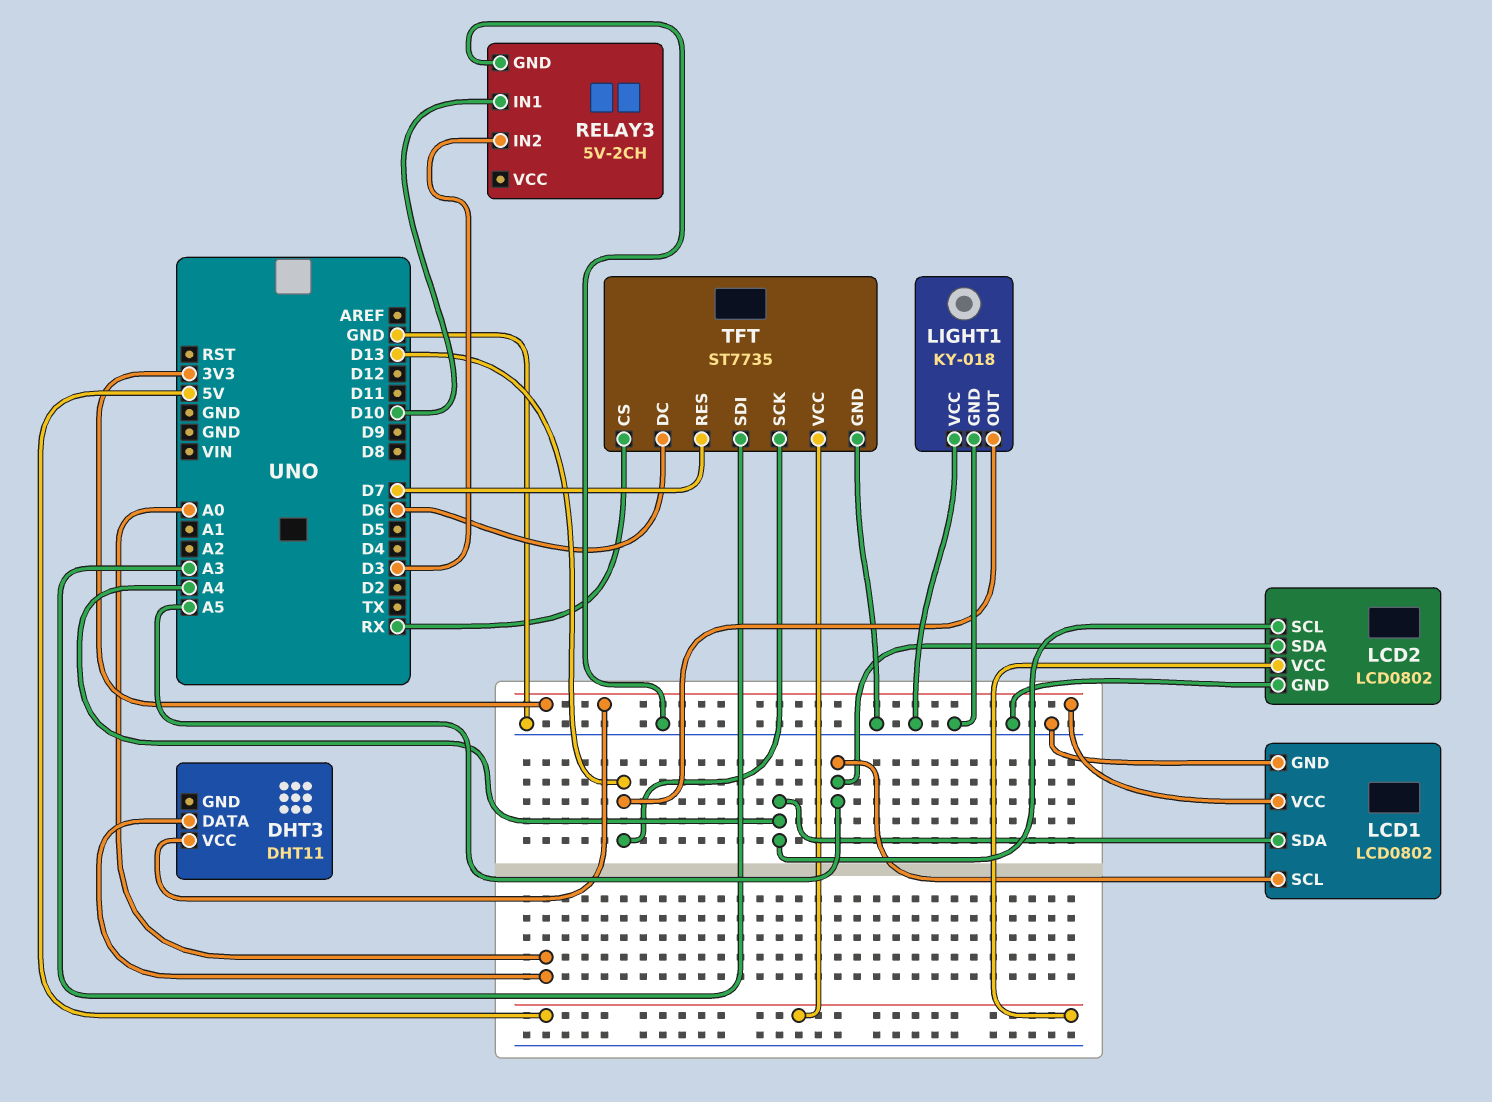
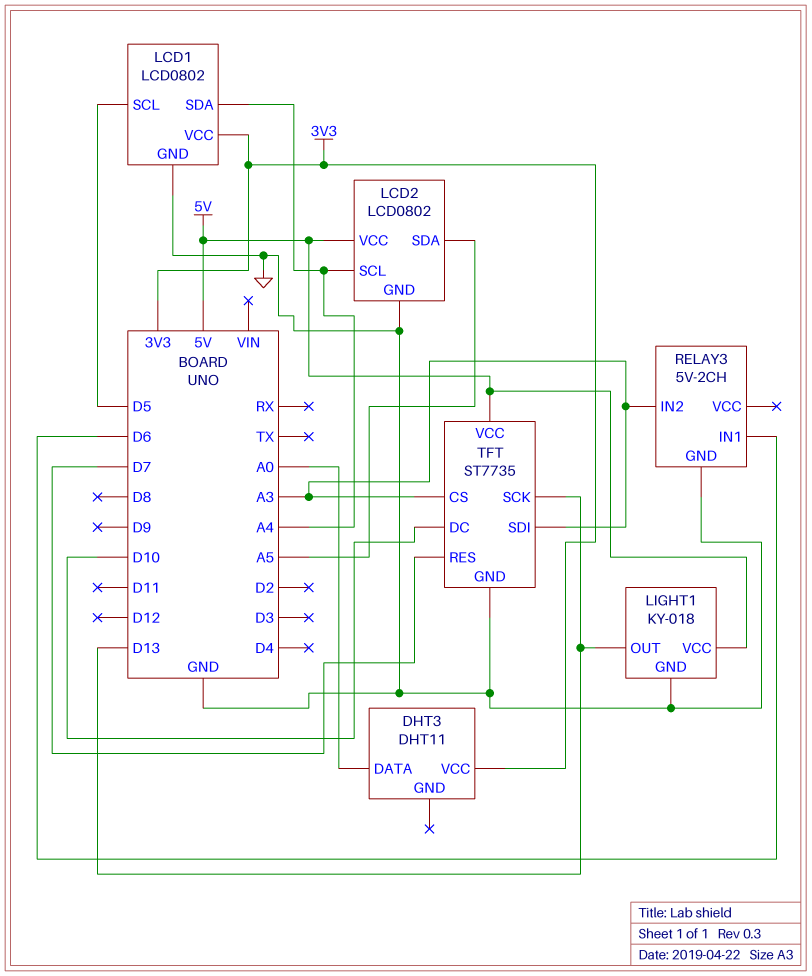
LCD1 pin SCL: A5 -> D5
LIGHT1 pin VCC: GND -> 5V
RELAY3 pin IN1: D10 -> D6
RELAY3 pin IN2: D3 -> A3
TFT pin CS: RX -> A3
TFT pin DC: D6 -> D10

